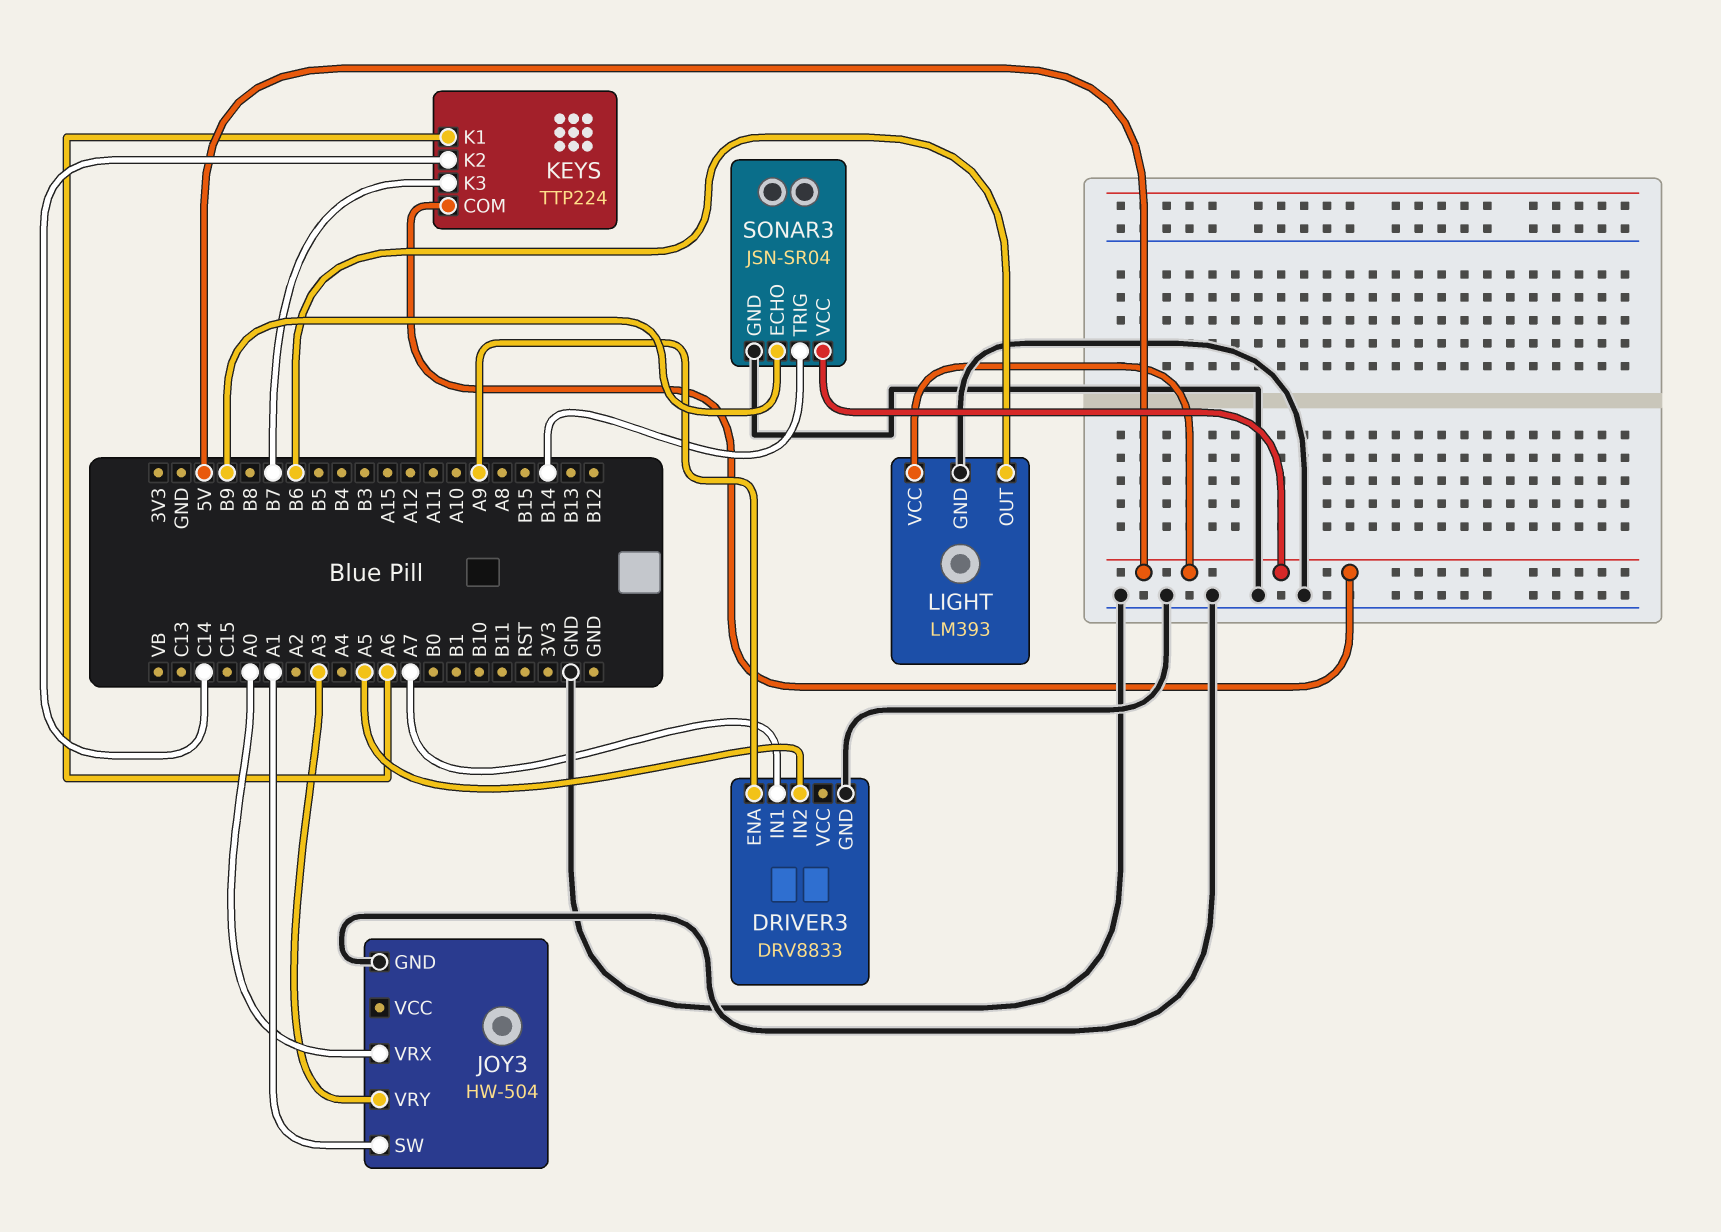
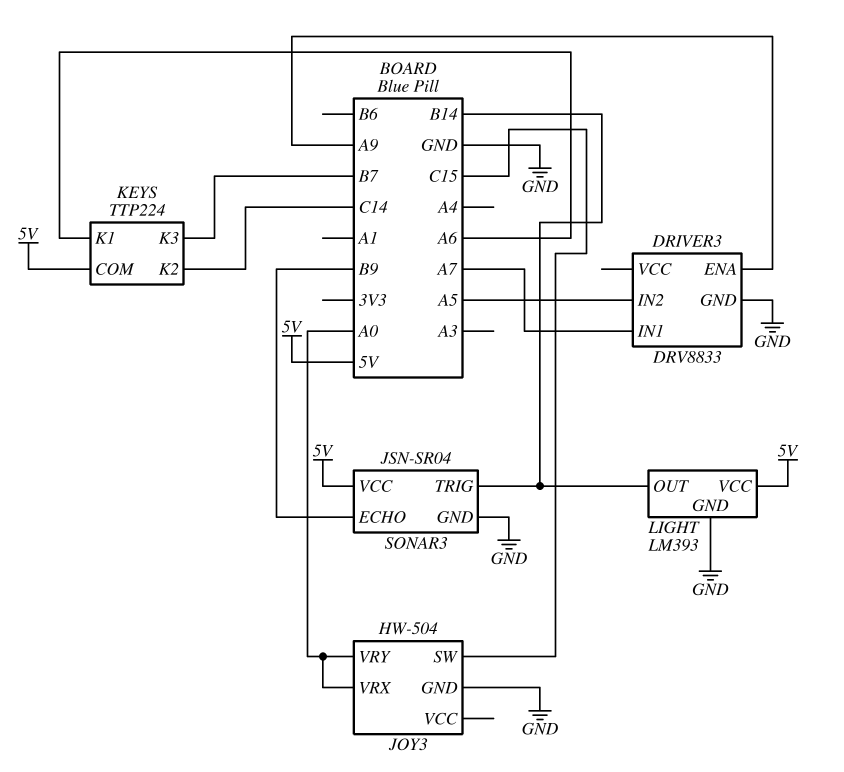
JOY3 pin SW: A1 -> C15
JOY3 pin VRY: A3 -> A0
LIGHT pin OUT: B6 -> B14

